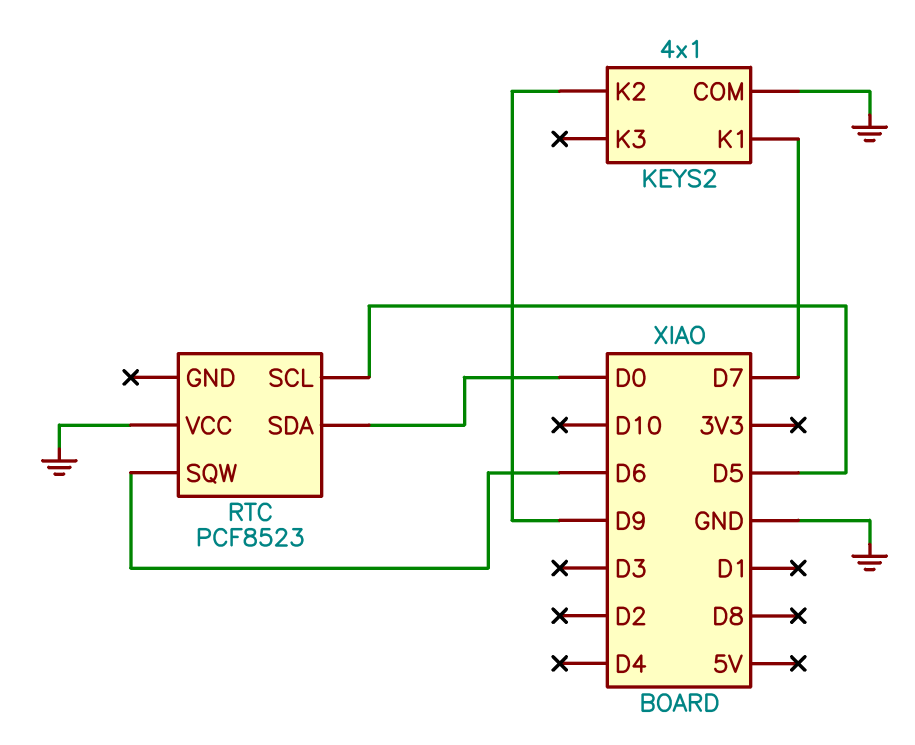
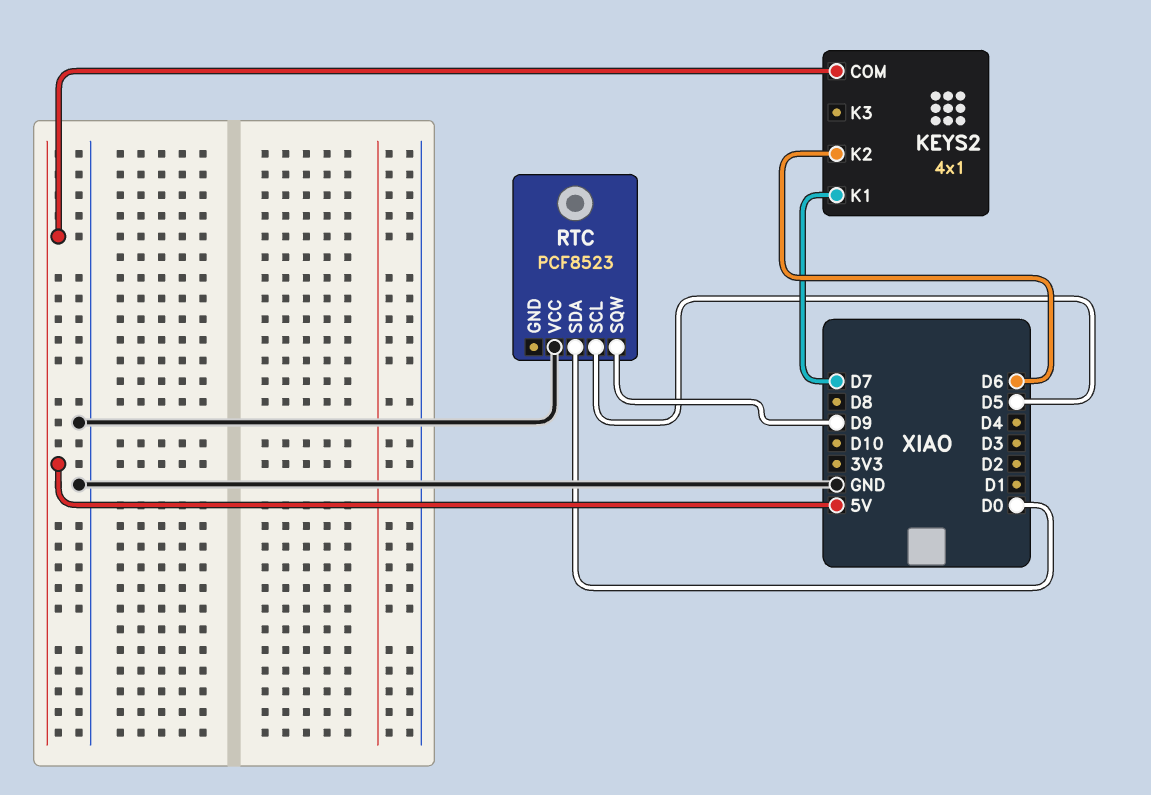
KEYS2 pin COM: GND -> 5V
KEYS2 pin K2: D9 -> D6
RTC pin SQW: D6 -> D9

